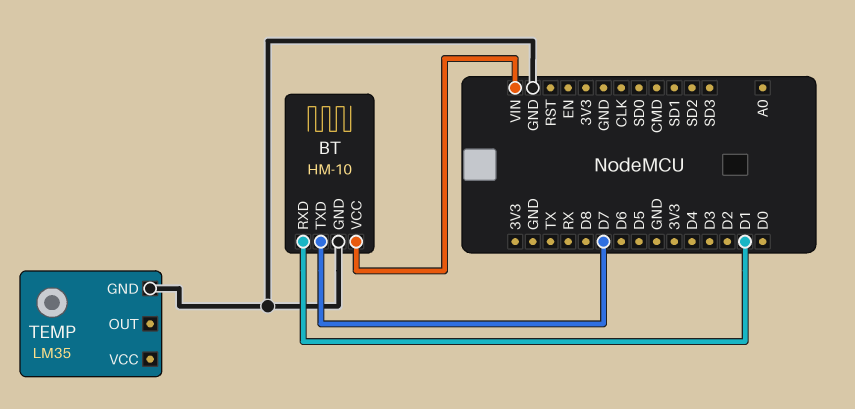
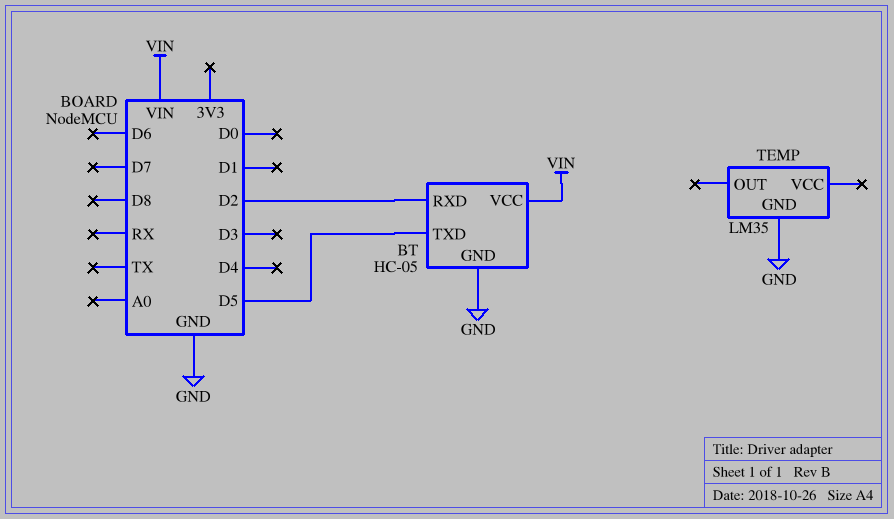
BT: HM-10 -> HC-05
BT pin RXD: D1 -> D2
BT pin TXD: D7 -> D5

